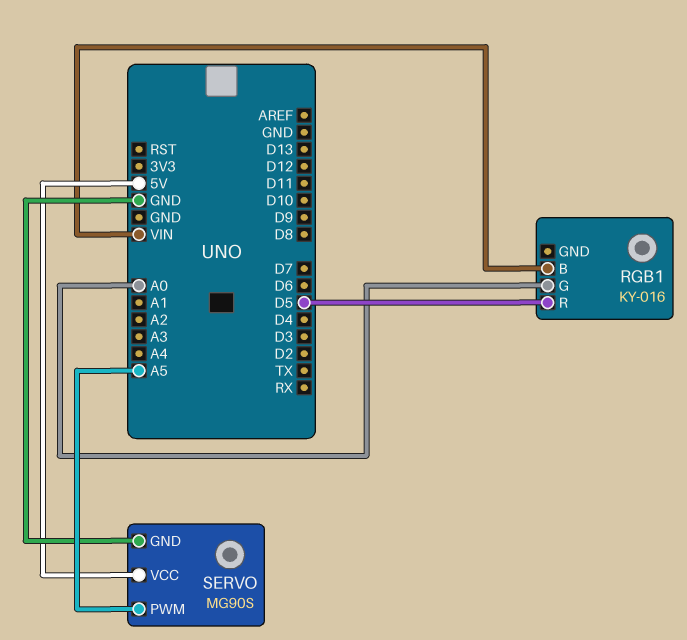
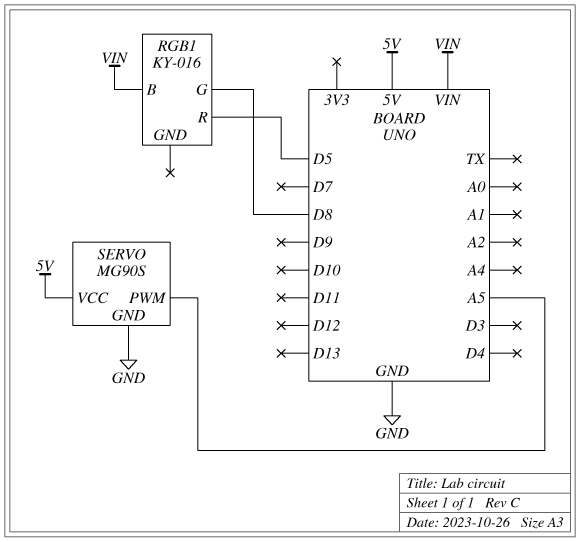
RGB1 pin G: A0 -> D8

